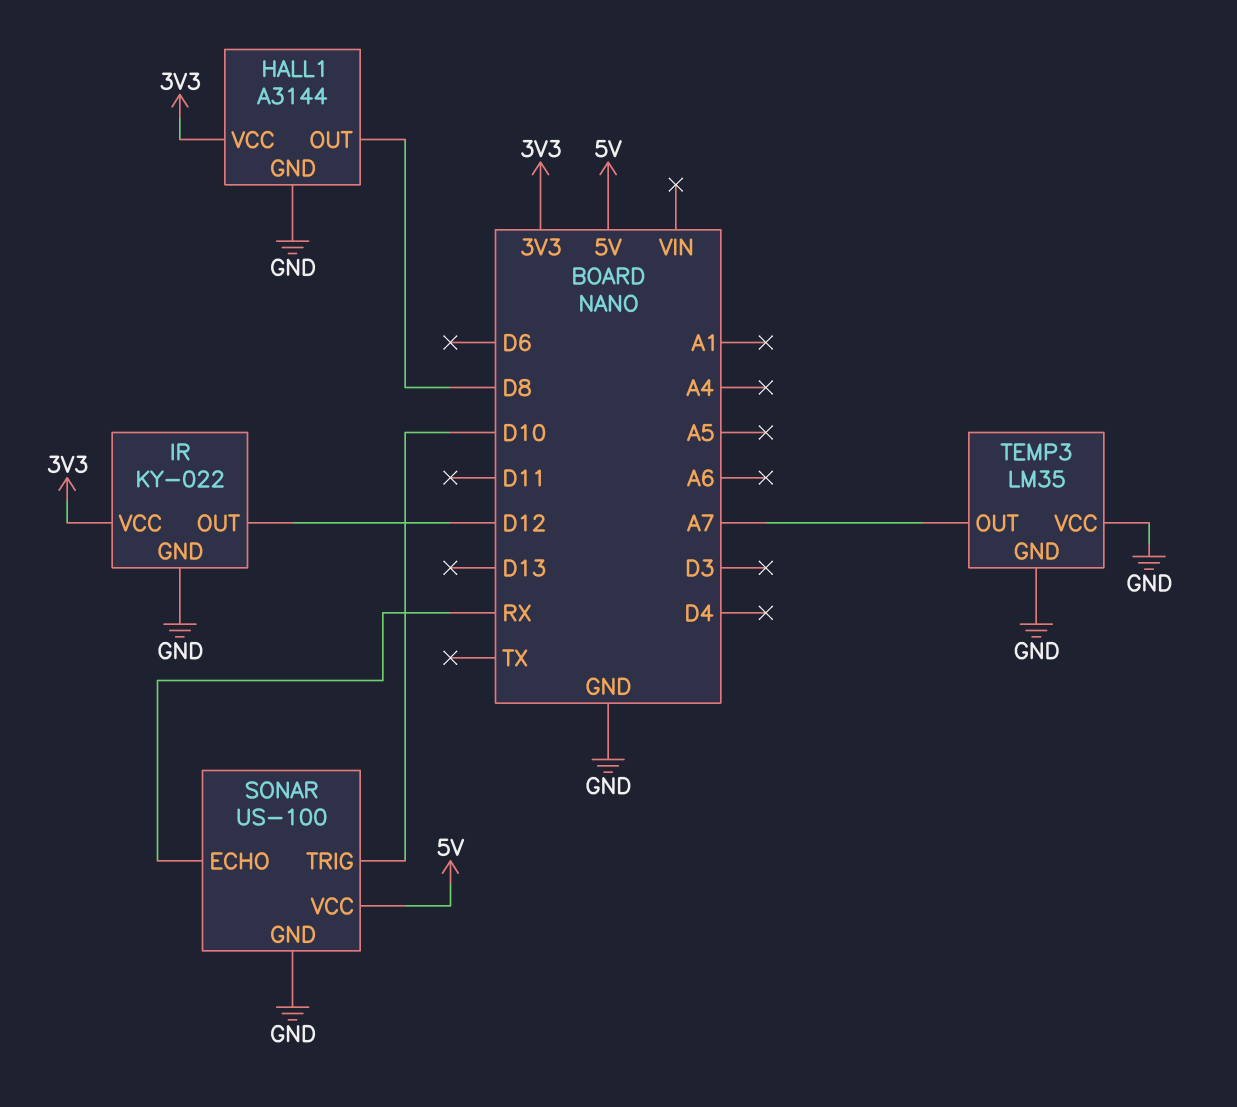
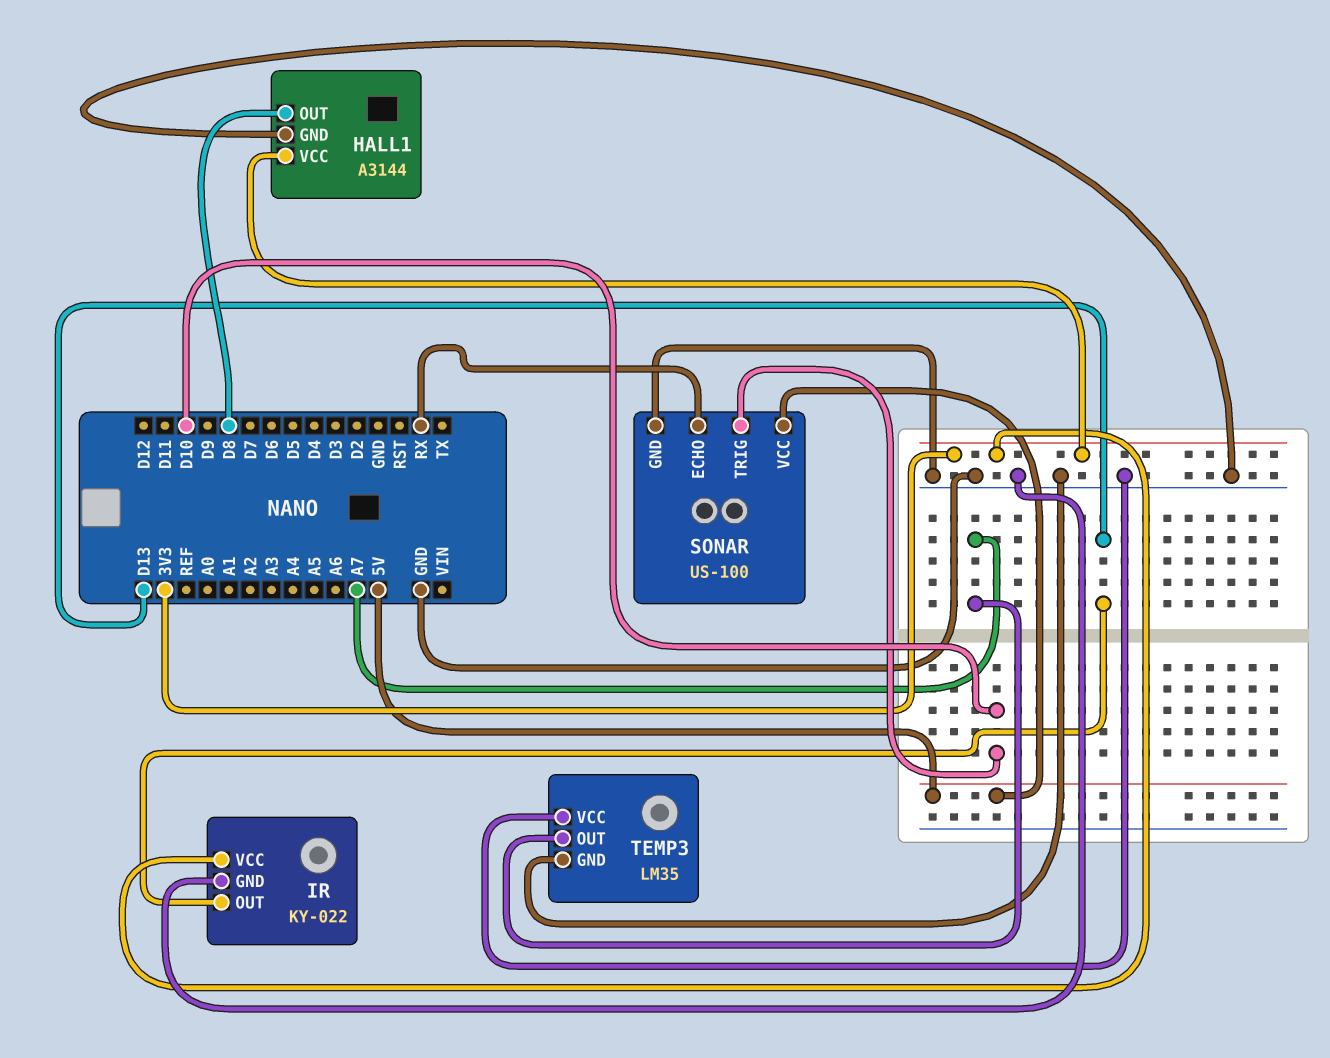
IR pin OUT: D12 -> D13

